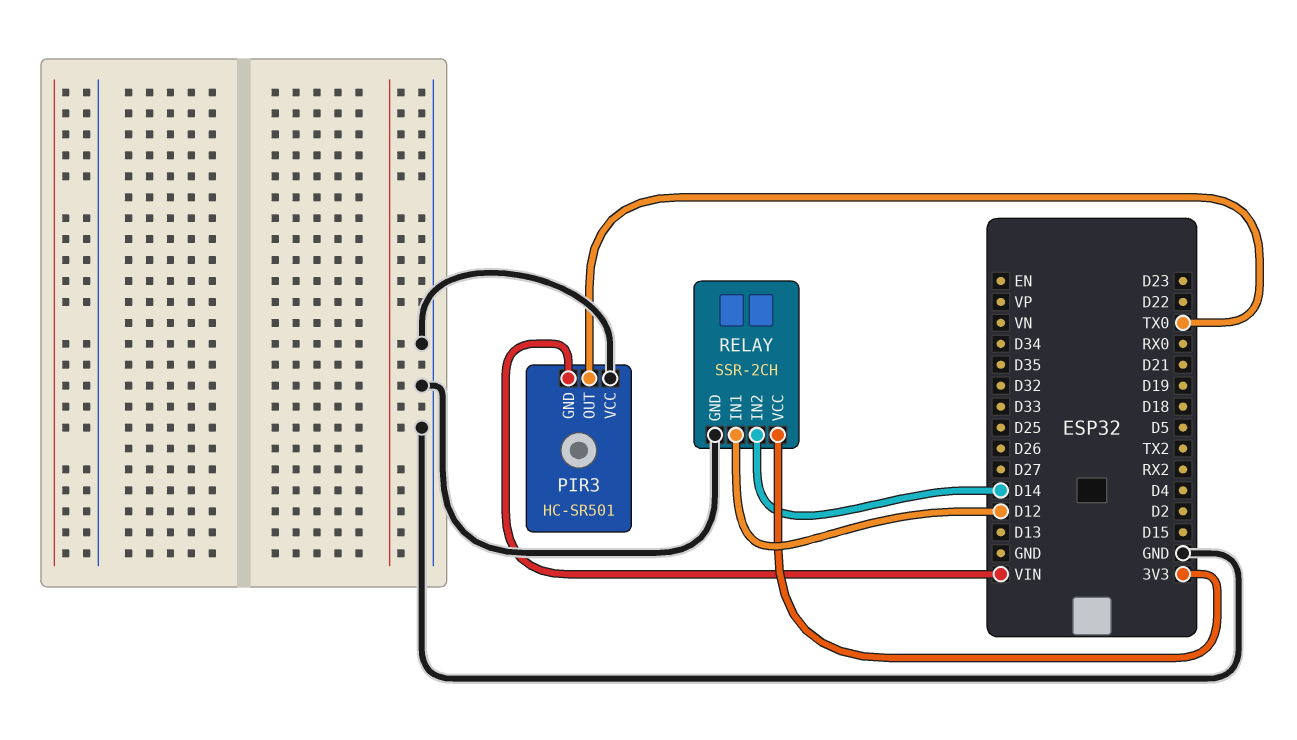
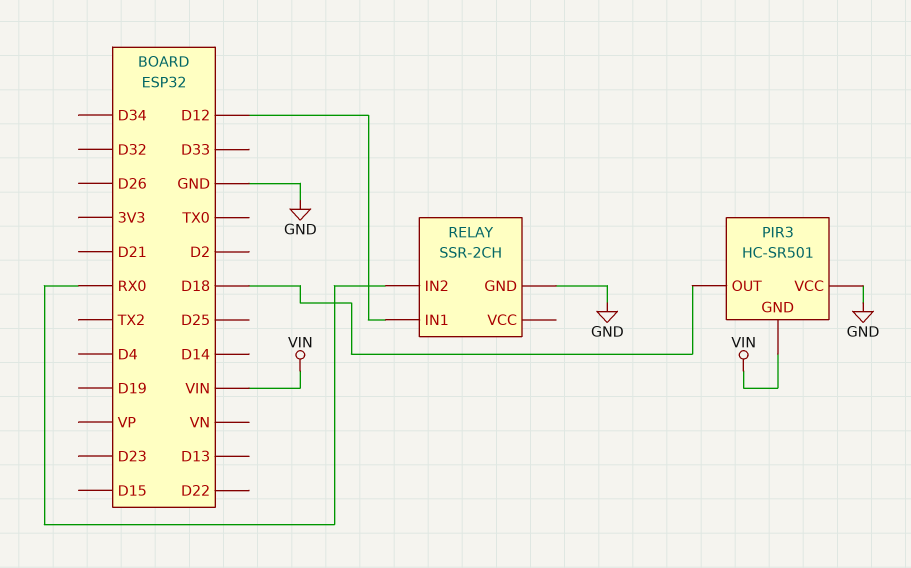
PIR3 pin OUT: TX0 -> D18
RELAY pin IN2: D14 -> RX0
RELAY pin VCC: 3V3 -> none

